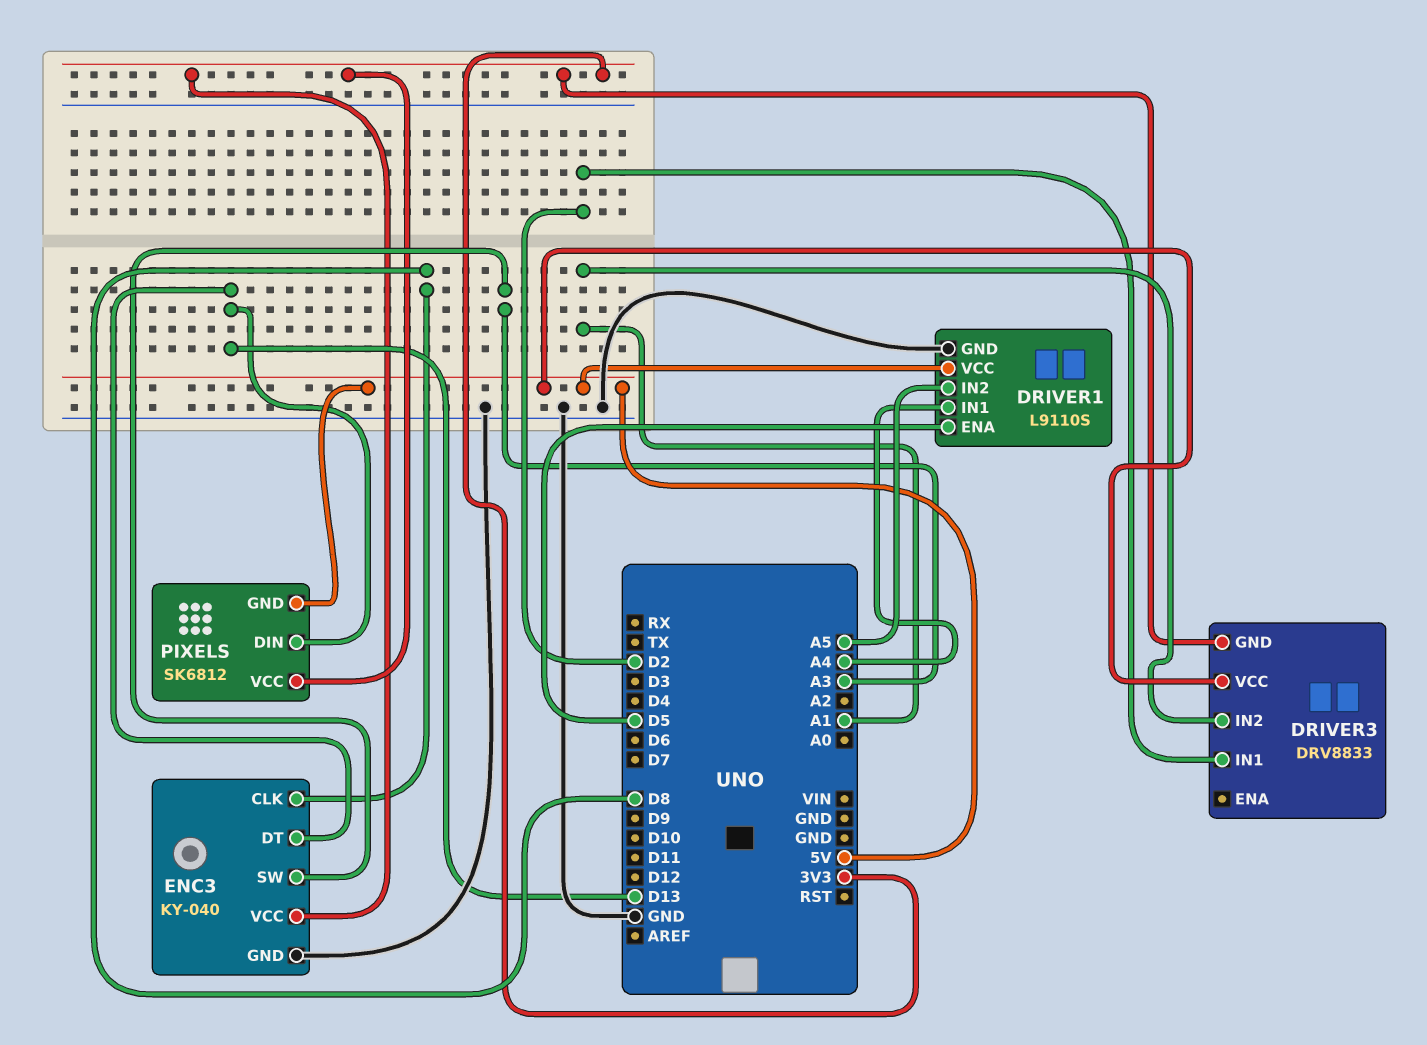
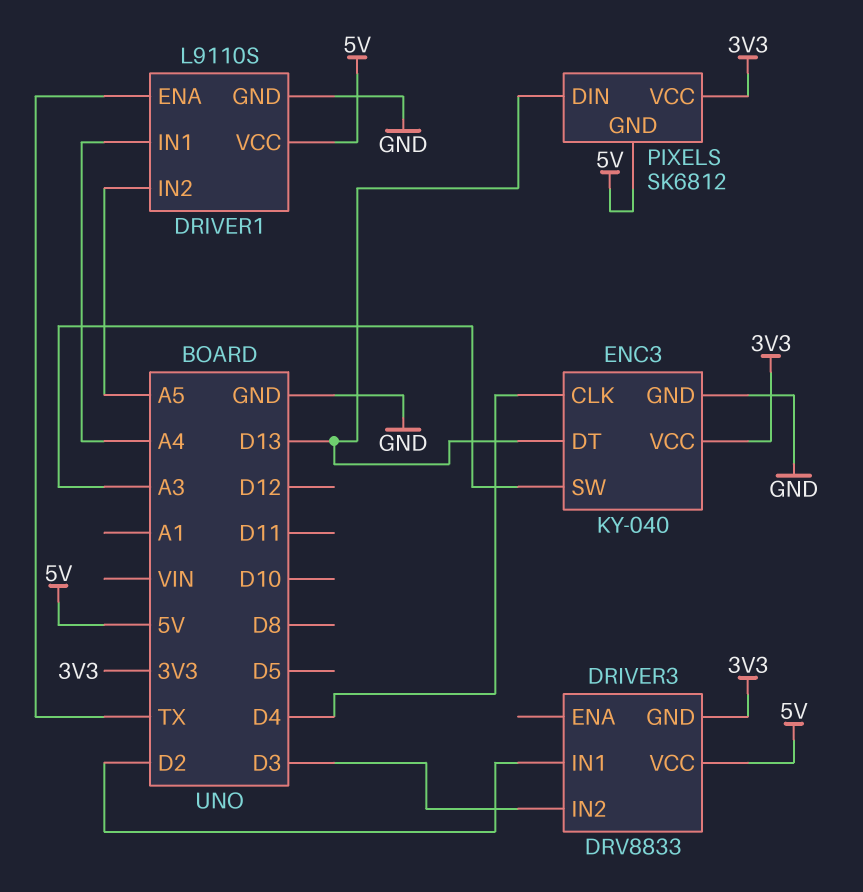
DRIVER1 pin ENA: D5 -> TX
DRIVER3 pin IN2: A1 -> D3
ENC3 pin CLK: D8 -> D4

